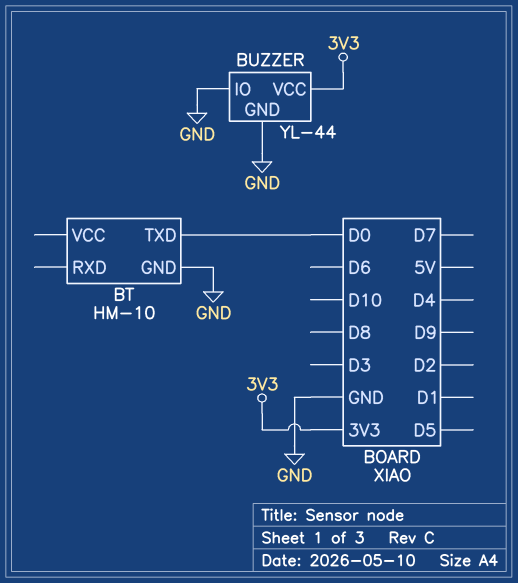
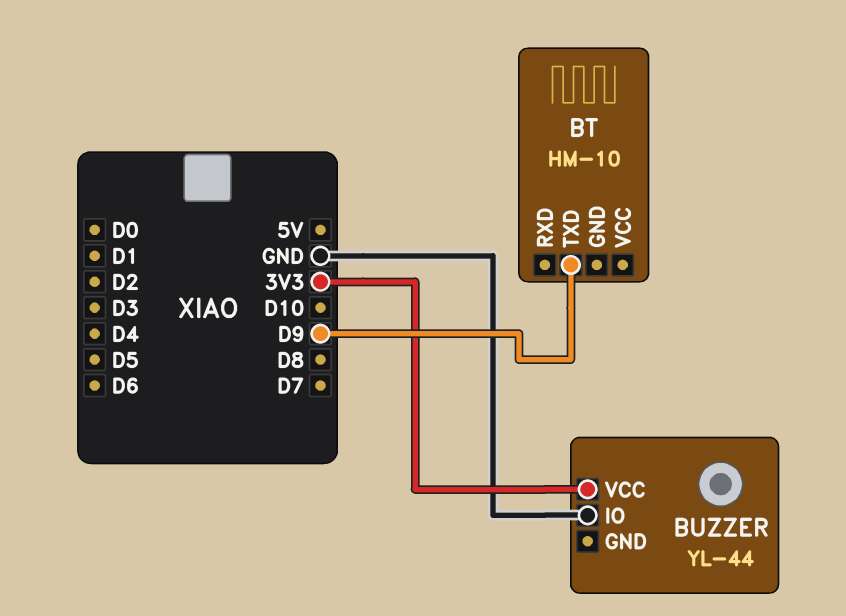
BT pin GND: GND -> none
BT pin TXD: D0 -> D9
BUZZER pin GND: GND -> none

